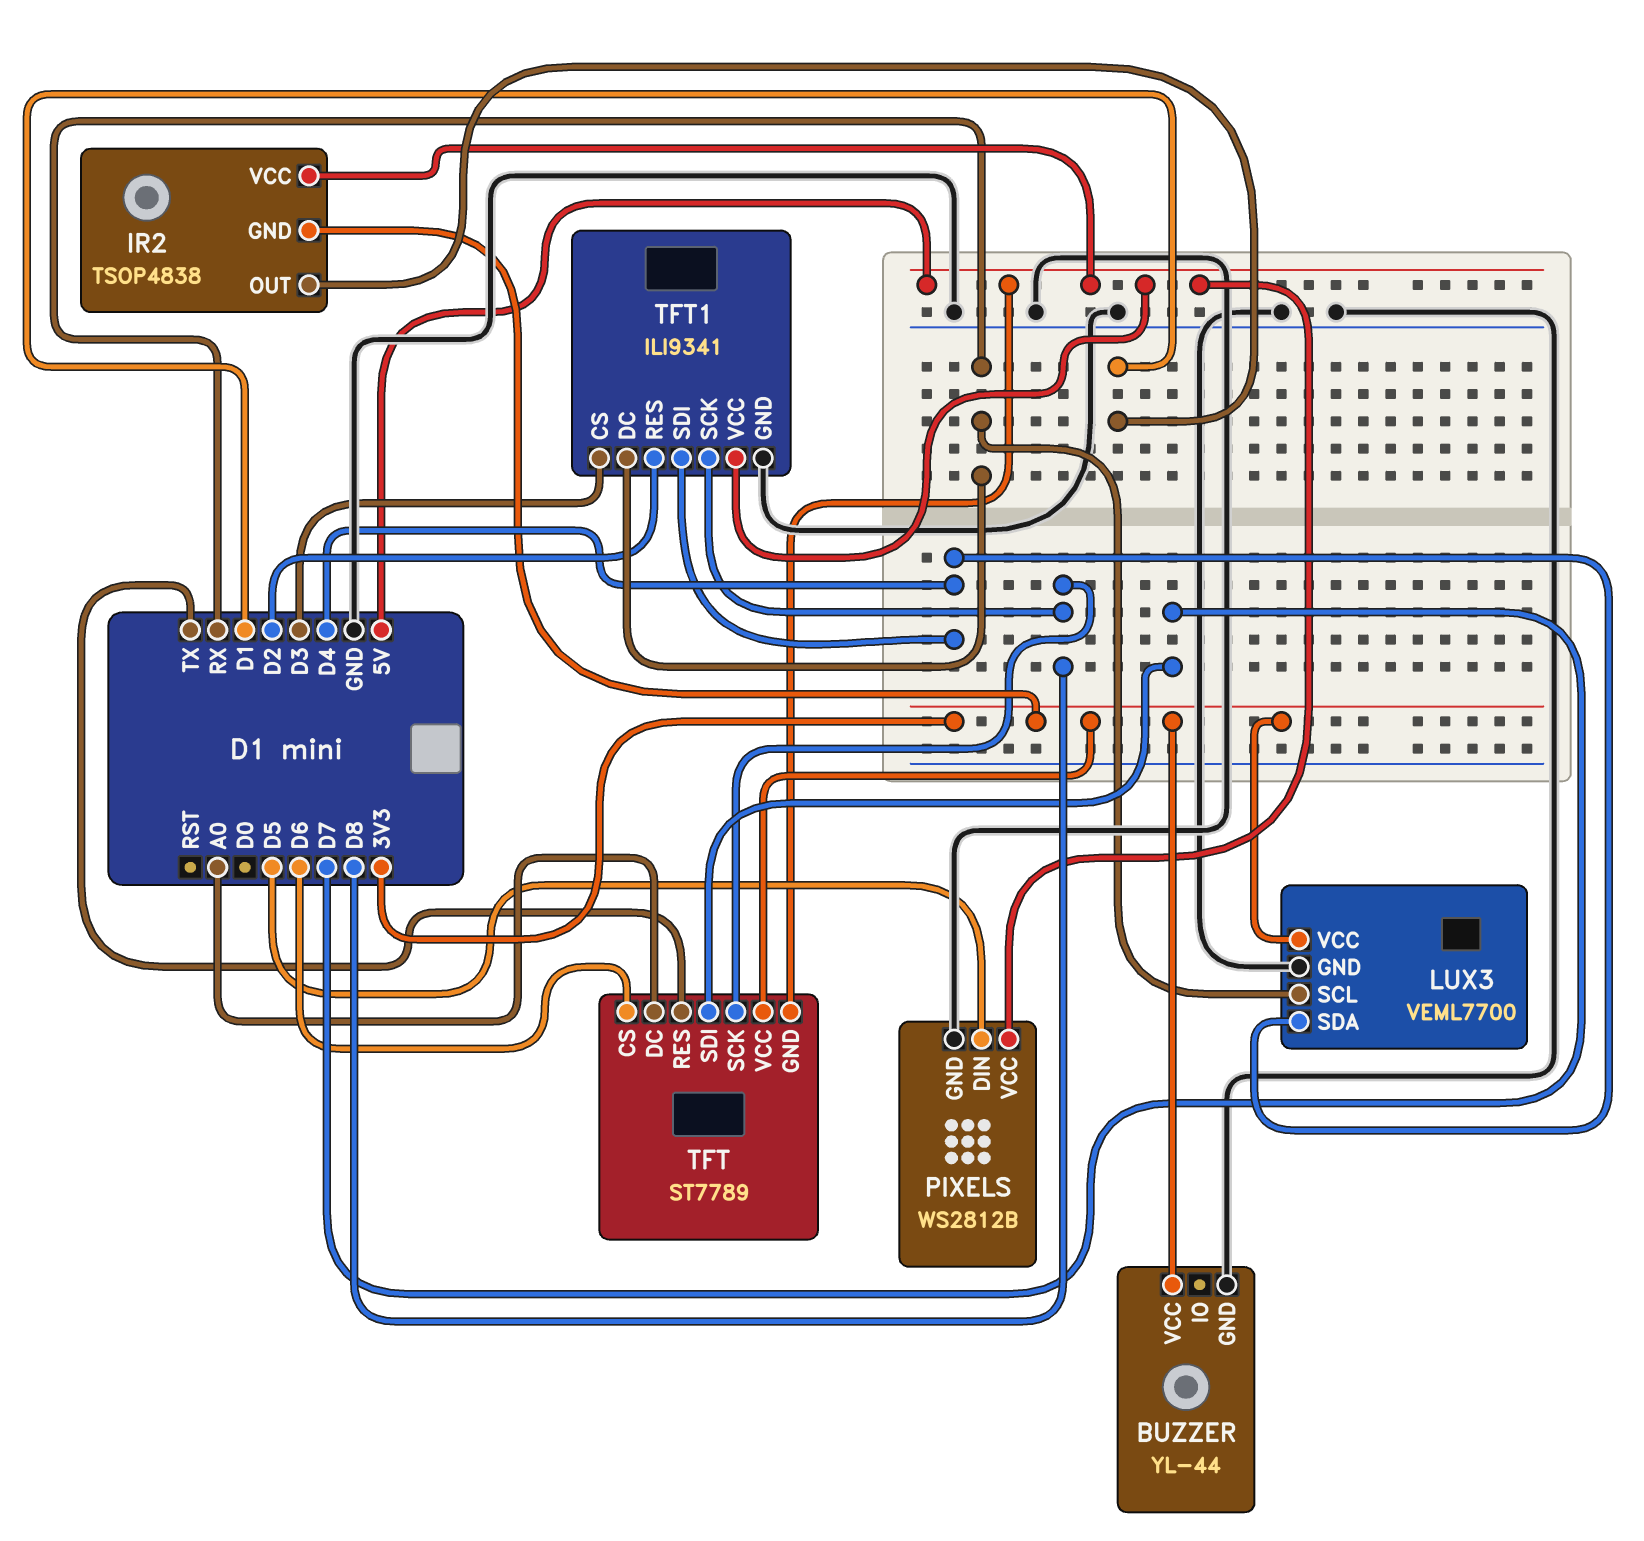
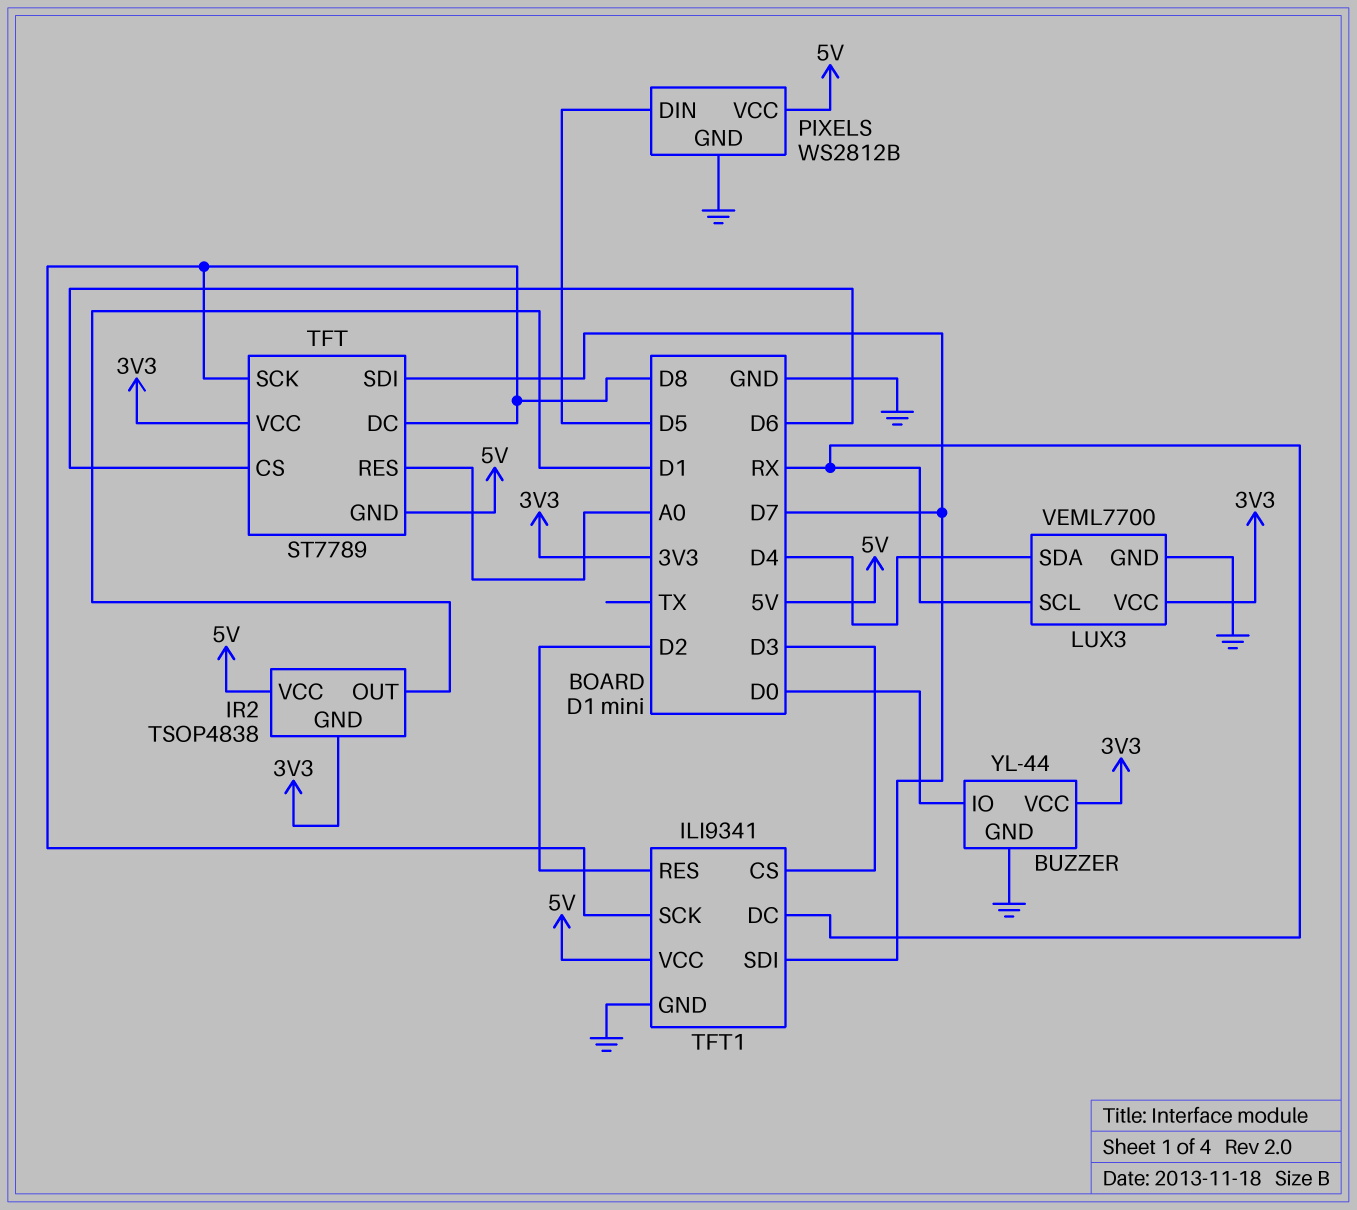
BUZZER pin IO: none -> D0
TFT pin DC: A0 -> D8
TFT pin RES: TX -> A0
TFT1 pin SDI: D4 -> D7

